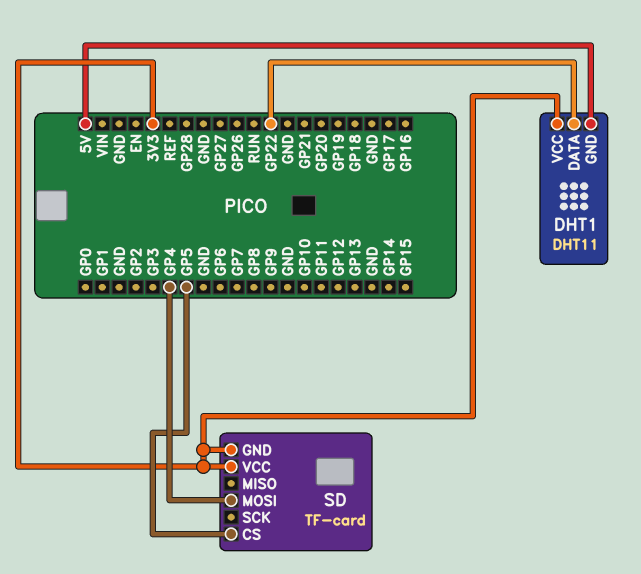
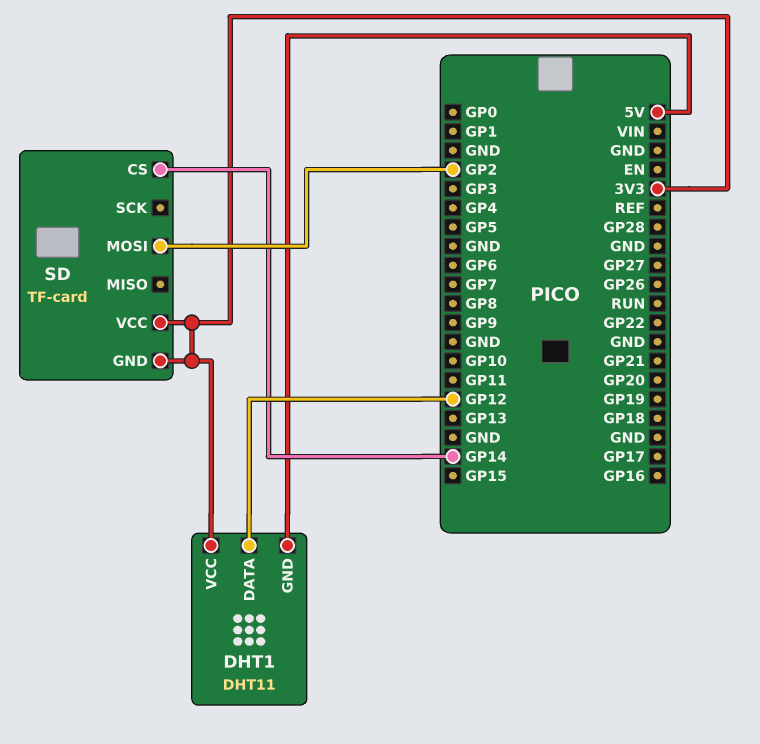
DHT1 pin DATA: GP22 -> GP12
SD pin CS: GP5 -> GP14
SD pin MOSI: GP4 -> GP2

